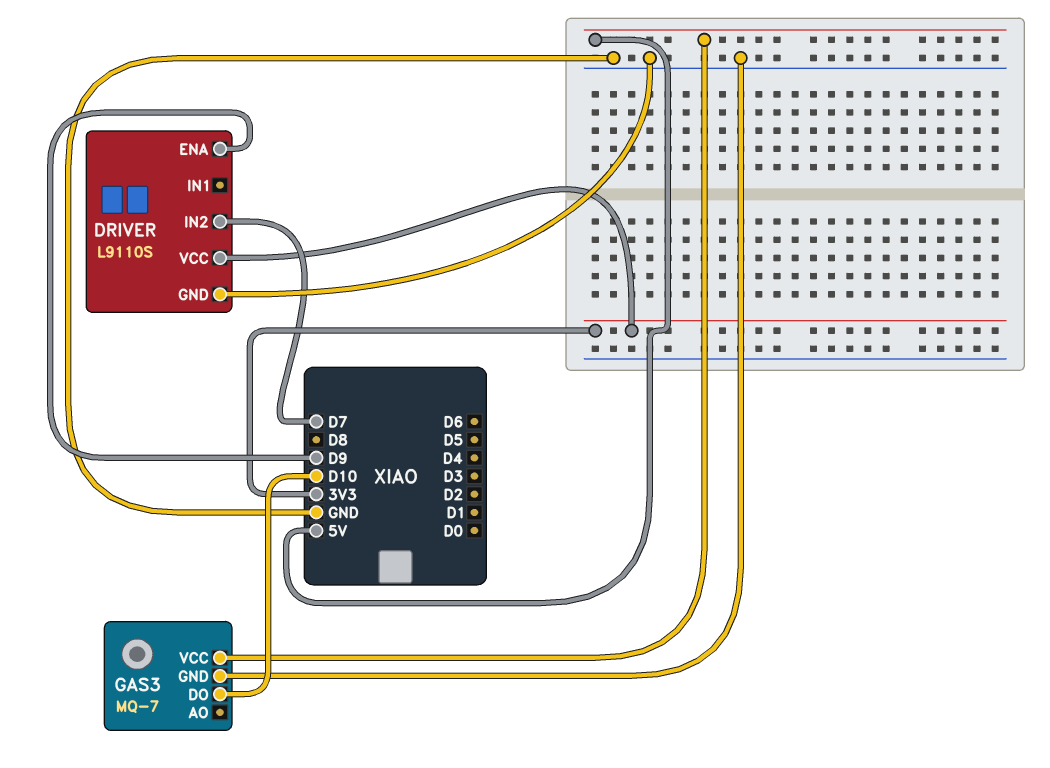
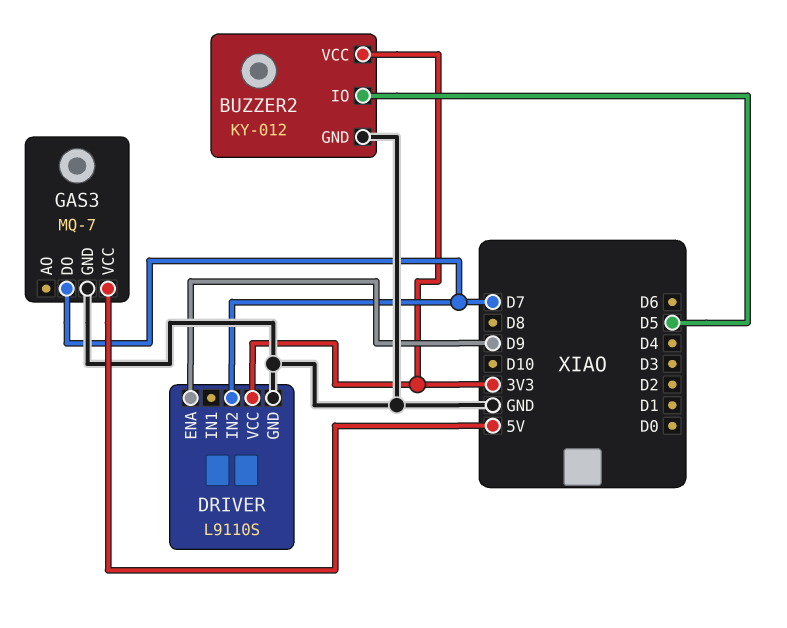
BUZZER2: none -> KY-012
BUZZER2 pin GND: none -> GND
BUZZER2 pin IO: none -> D5
BUZZER2 pin VCC: none -> 3V3
GAS3 pin DO: D10 -> D7

